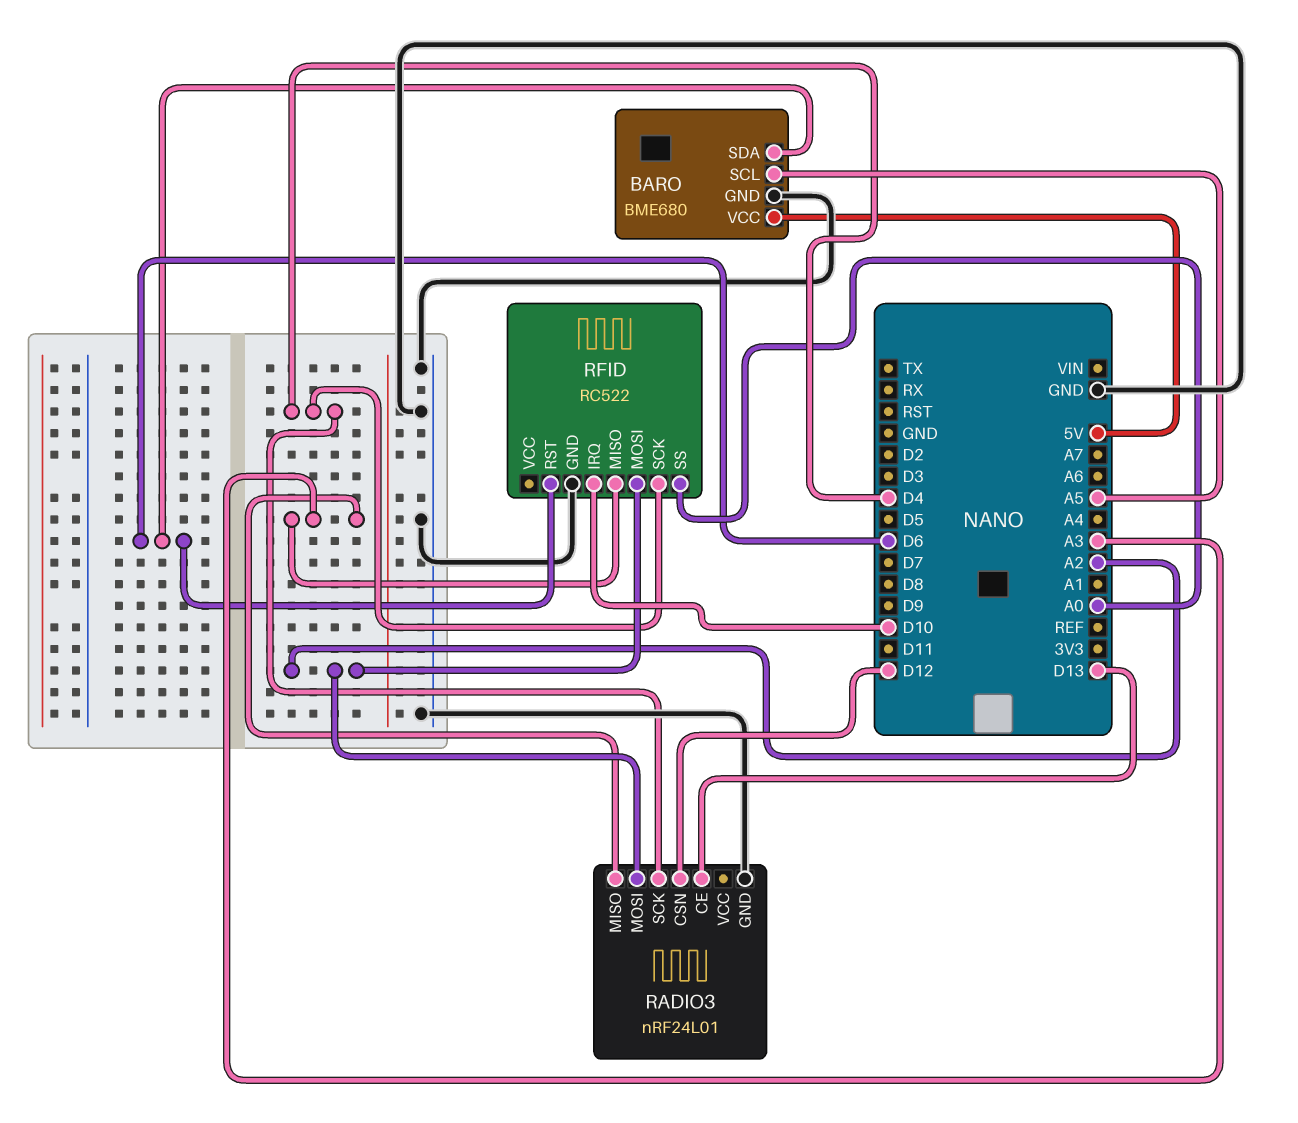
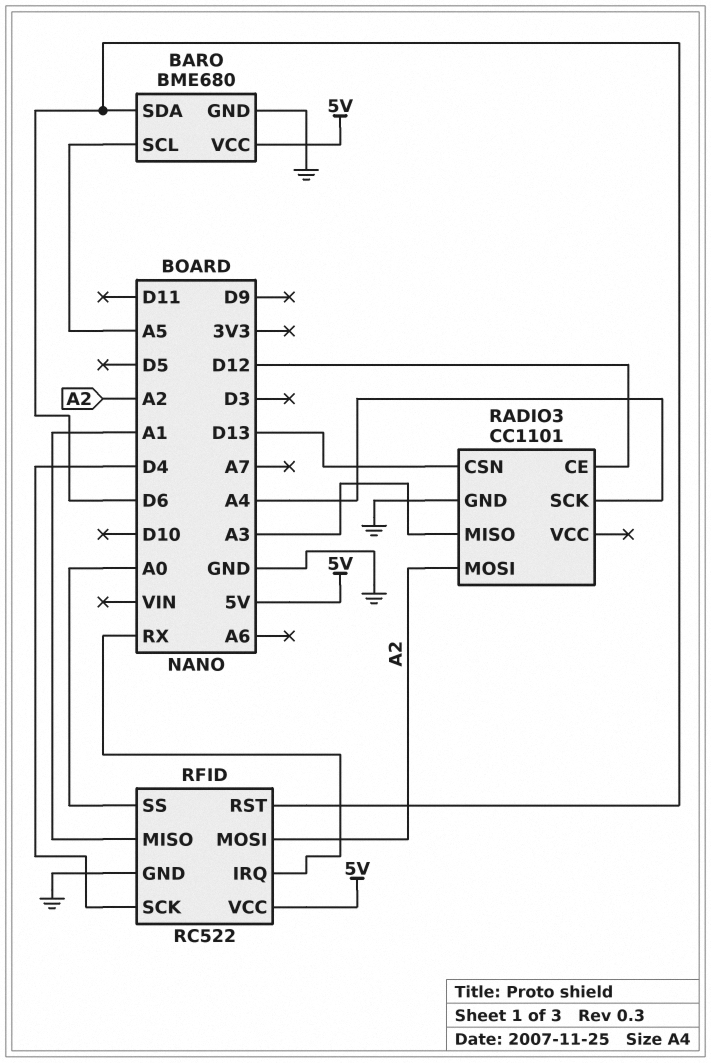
RADIO3: nRF24L01 -> CC1101
RADIO3 pin CE: D13 -> D12
RADIO3 pin CSN: D12 -> D13
RADIO3 pin SCK: D4 -> A4
RFID pin IRQ: D10 -> RX
RFID pin MISO: A3 -> A1
RFID pin VCC: none -> 5V

